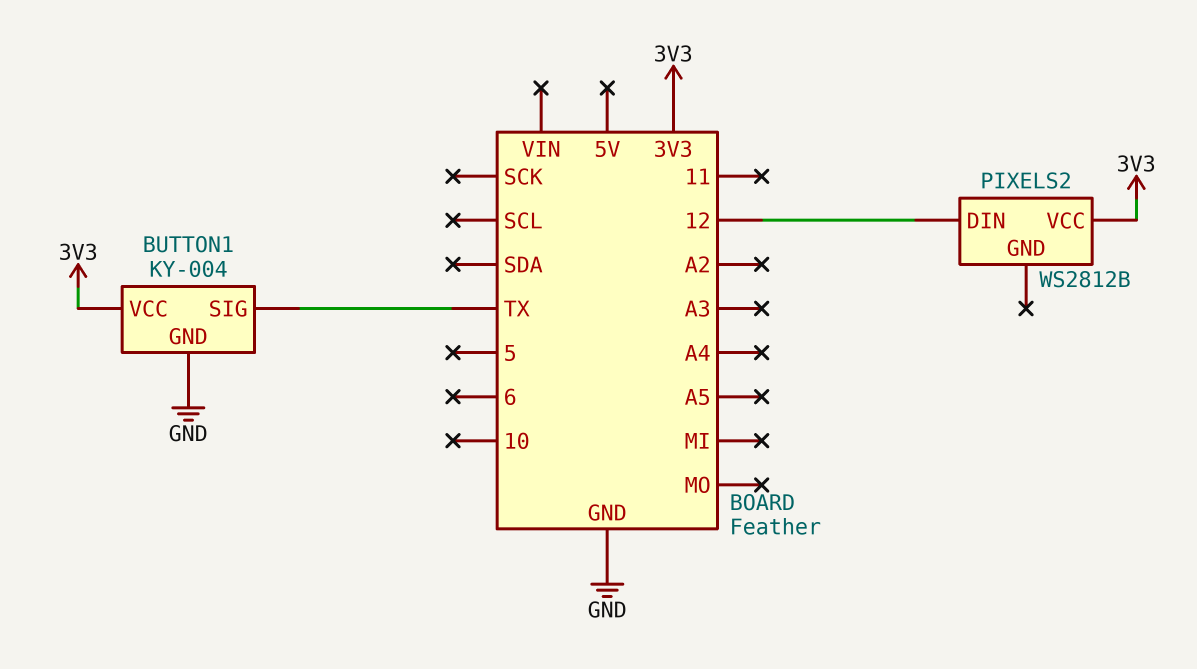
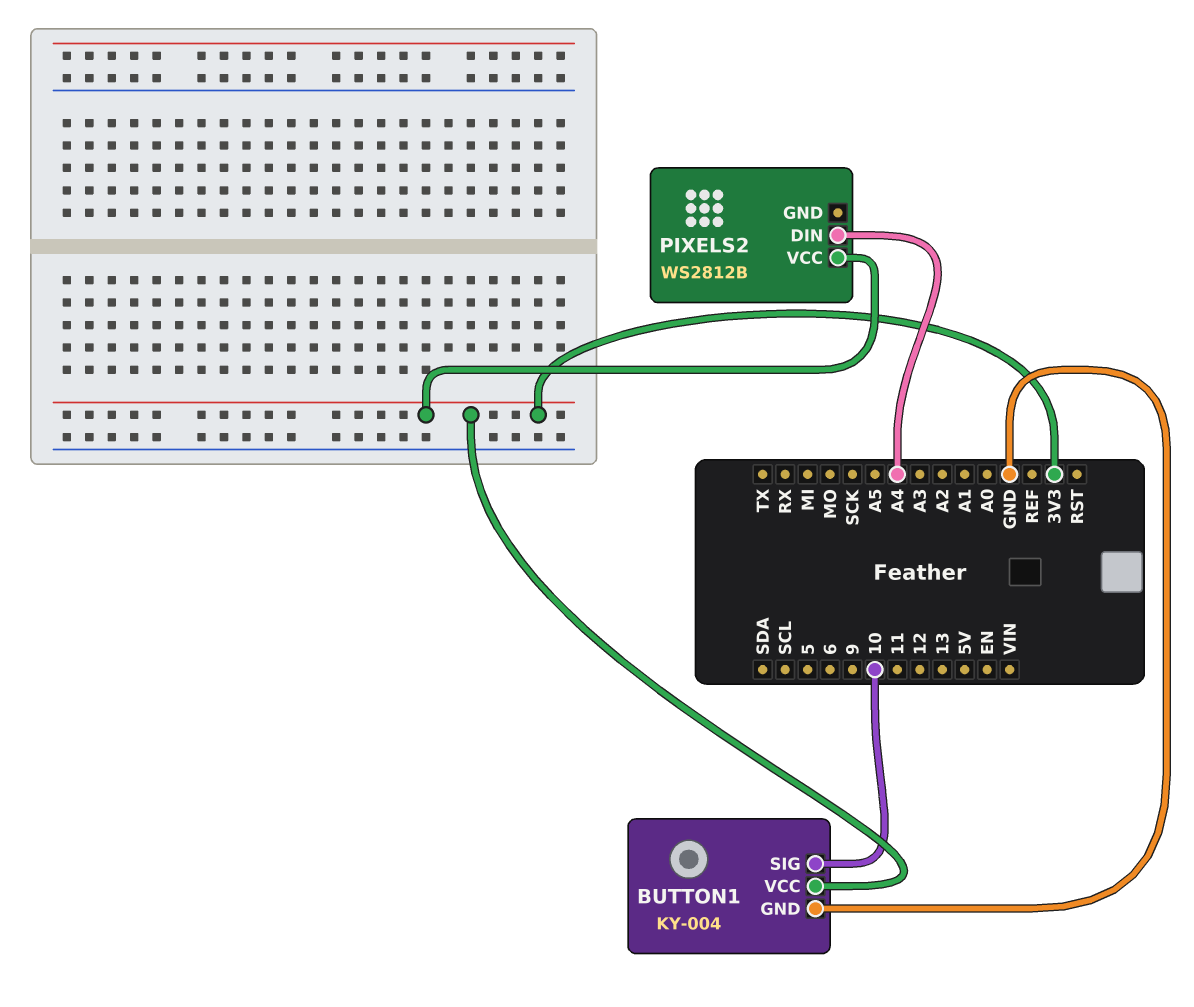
BUTTON1 pin SIG: TX -> 10
PIXELS2 pin DIN: 12 -> A4

